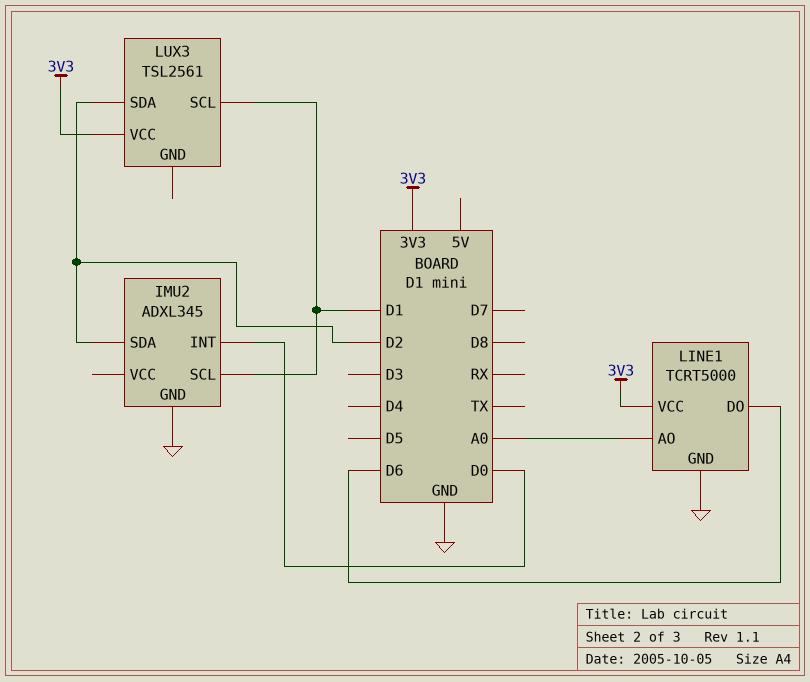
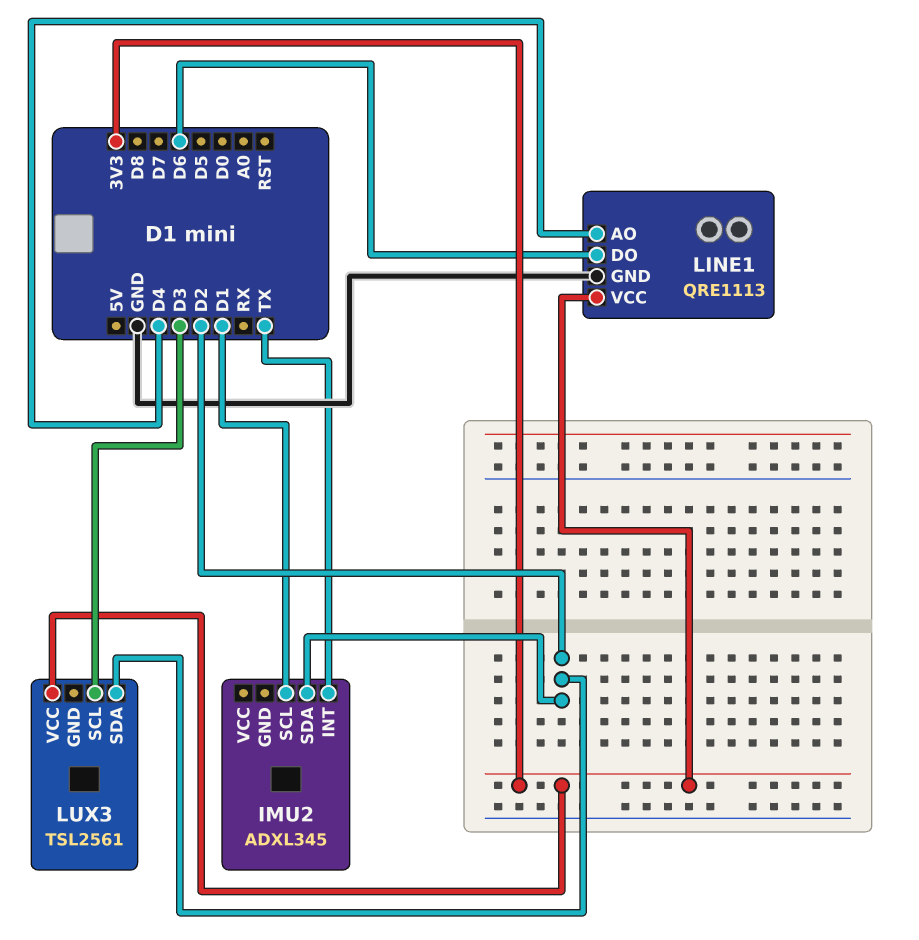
IMU2 pin GND: GND -> none
IMU2 pin INT: D0 -> TX
LINE1: TCRT5000 -> QRE1113
LINE1 pin AO: A0 -> D4
LUX3 pin SCL: D1 -> D3

